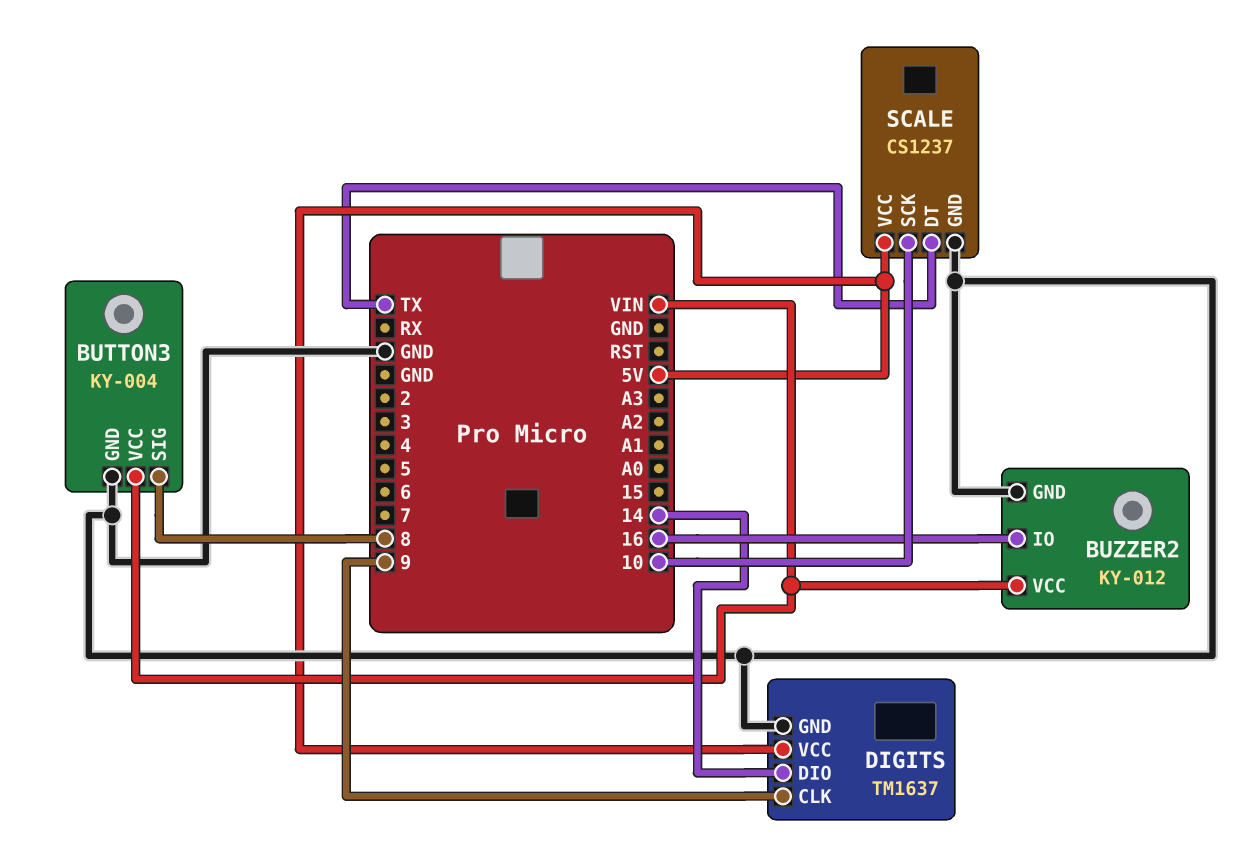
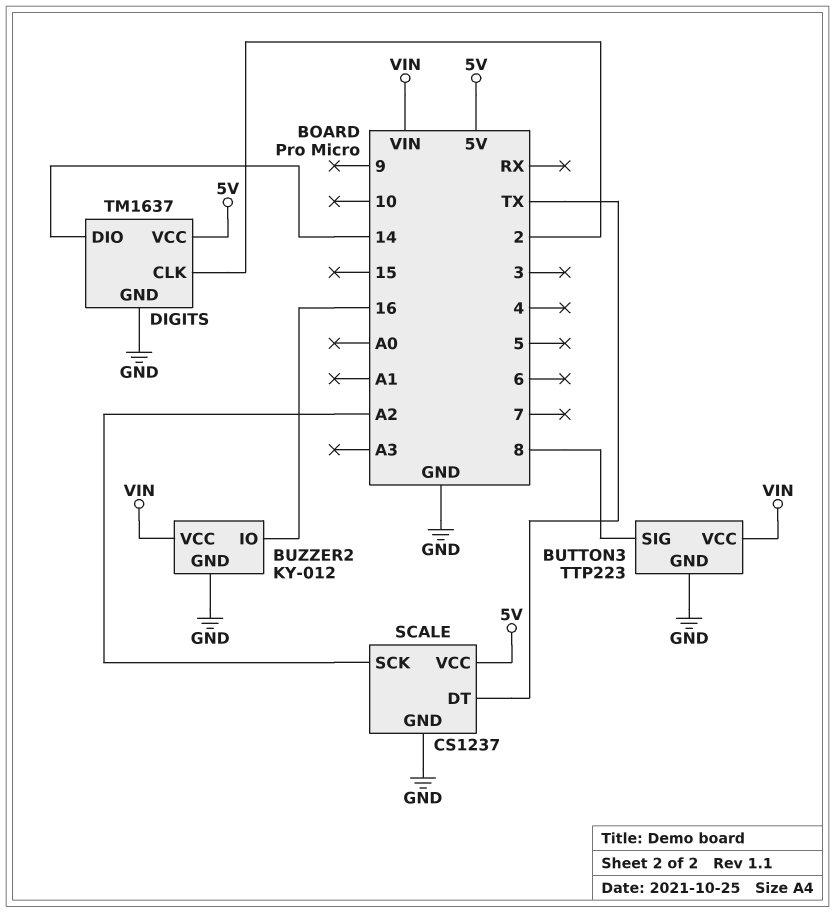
BUTTON3: KY-004 -> TTP223
DIGITS pin CLK: 9 -> 2
SCALE pin SCK: 10 -> A2

